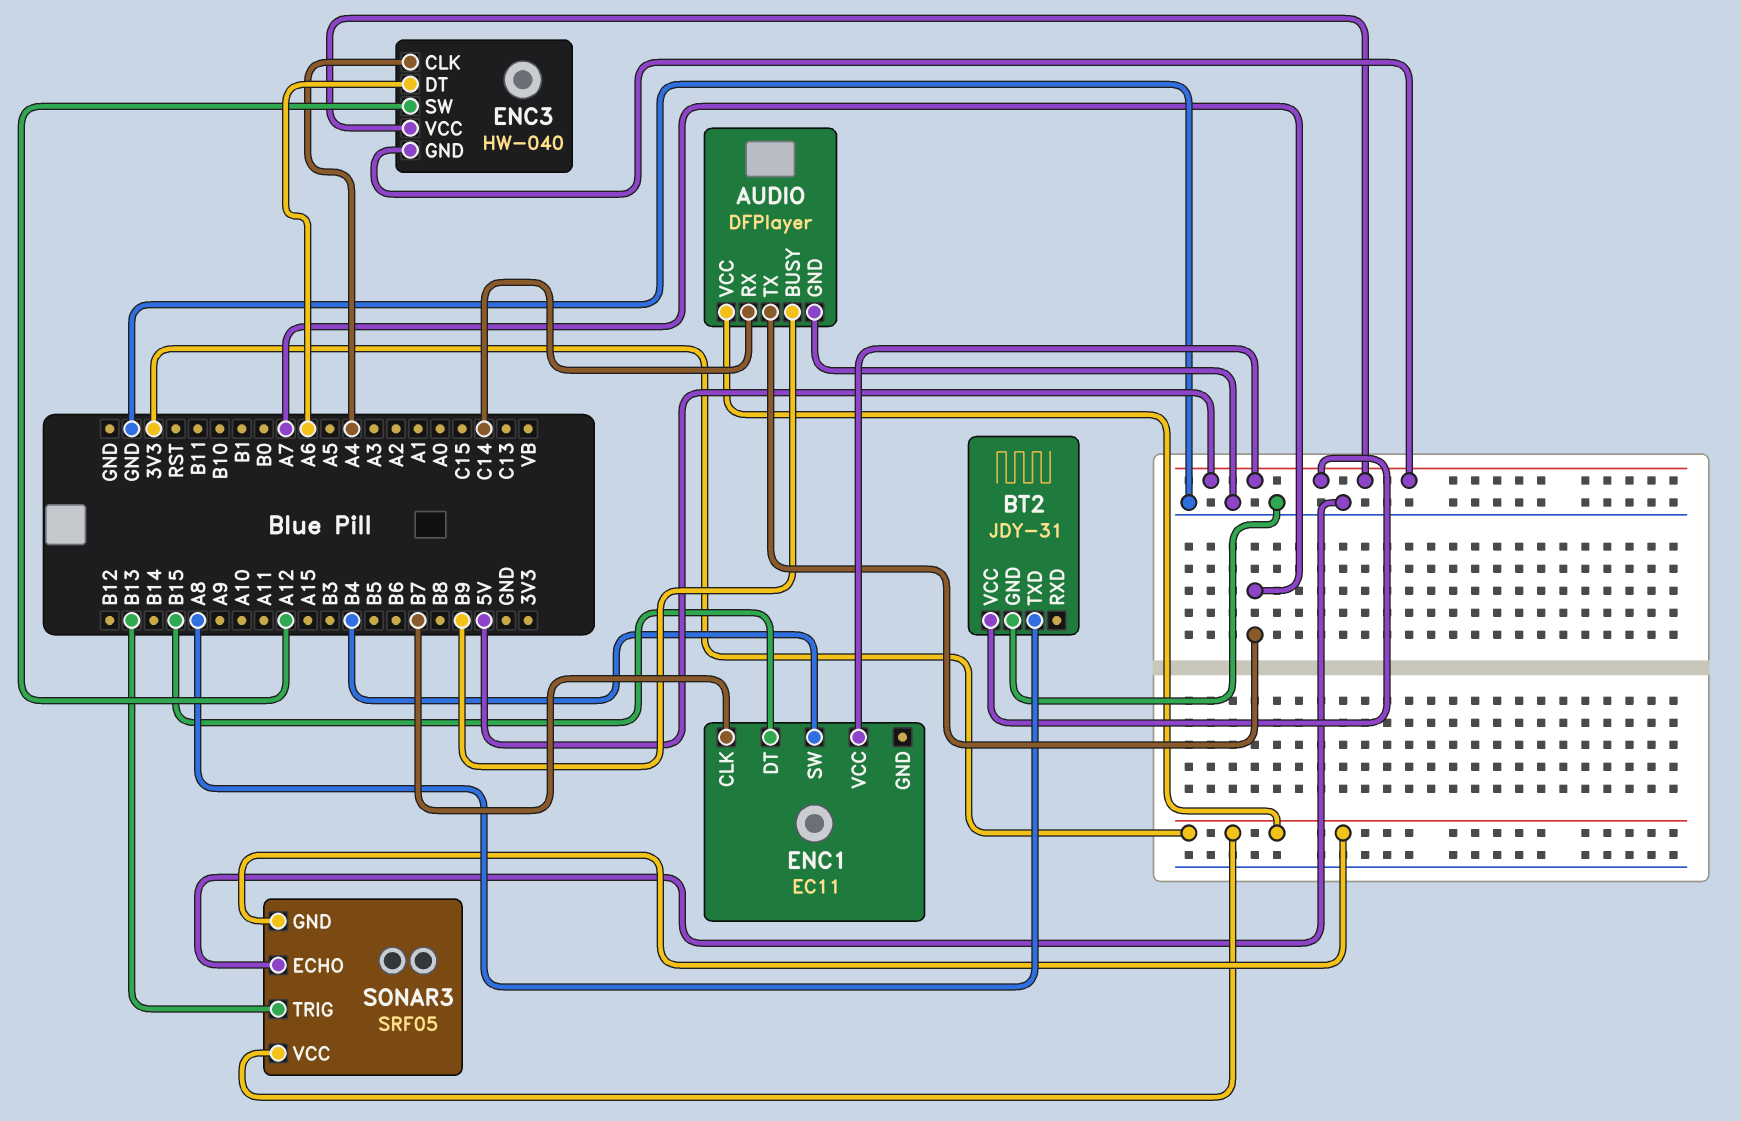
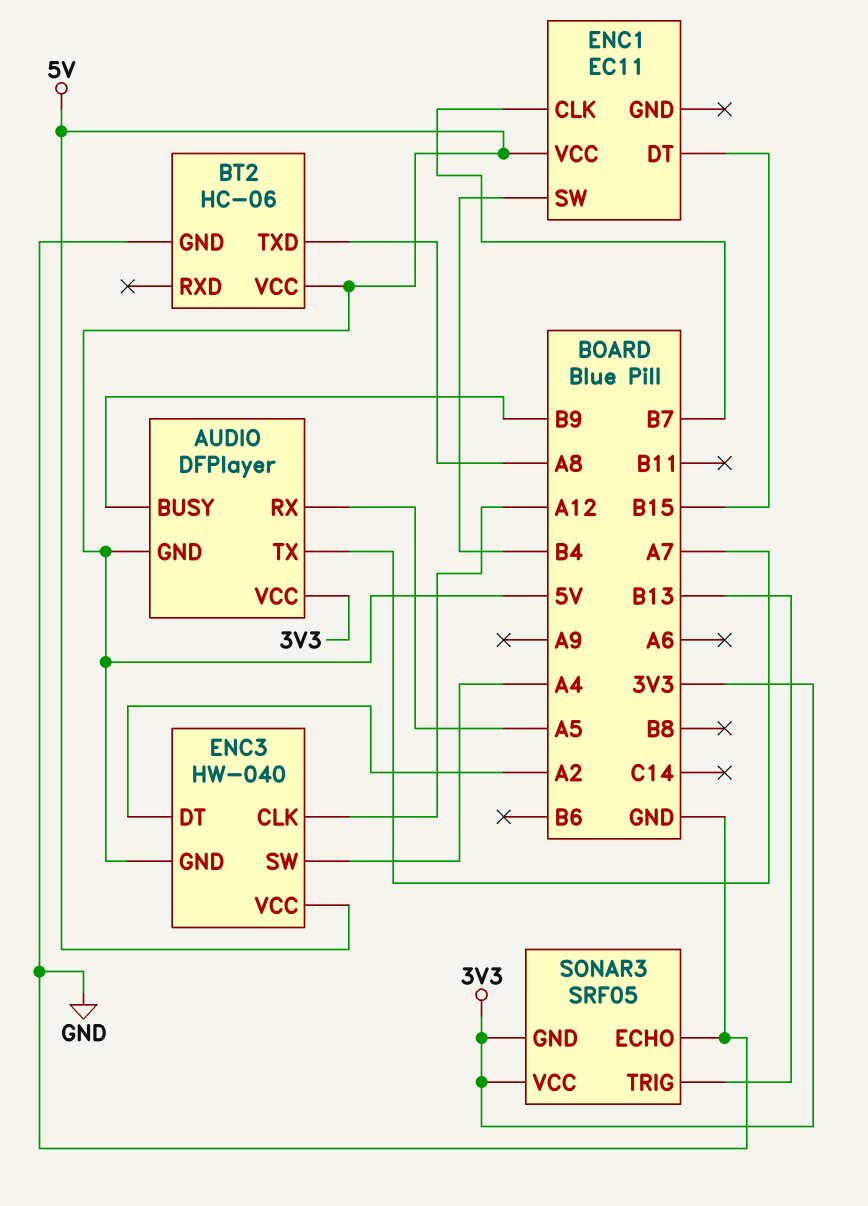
AUDIO pin GND: GND -> 5V
AUDIO pin RX: C14 -> A5
BT2: JDY-31 -> HC-06
ENC3 pin CLK: A4 -> A12
ENC3 pin DT: A6 -> A2
ENC3 pin SW: A12 -> A4

